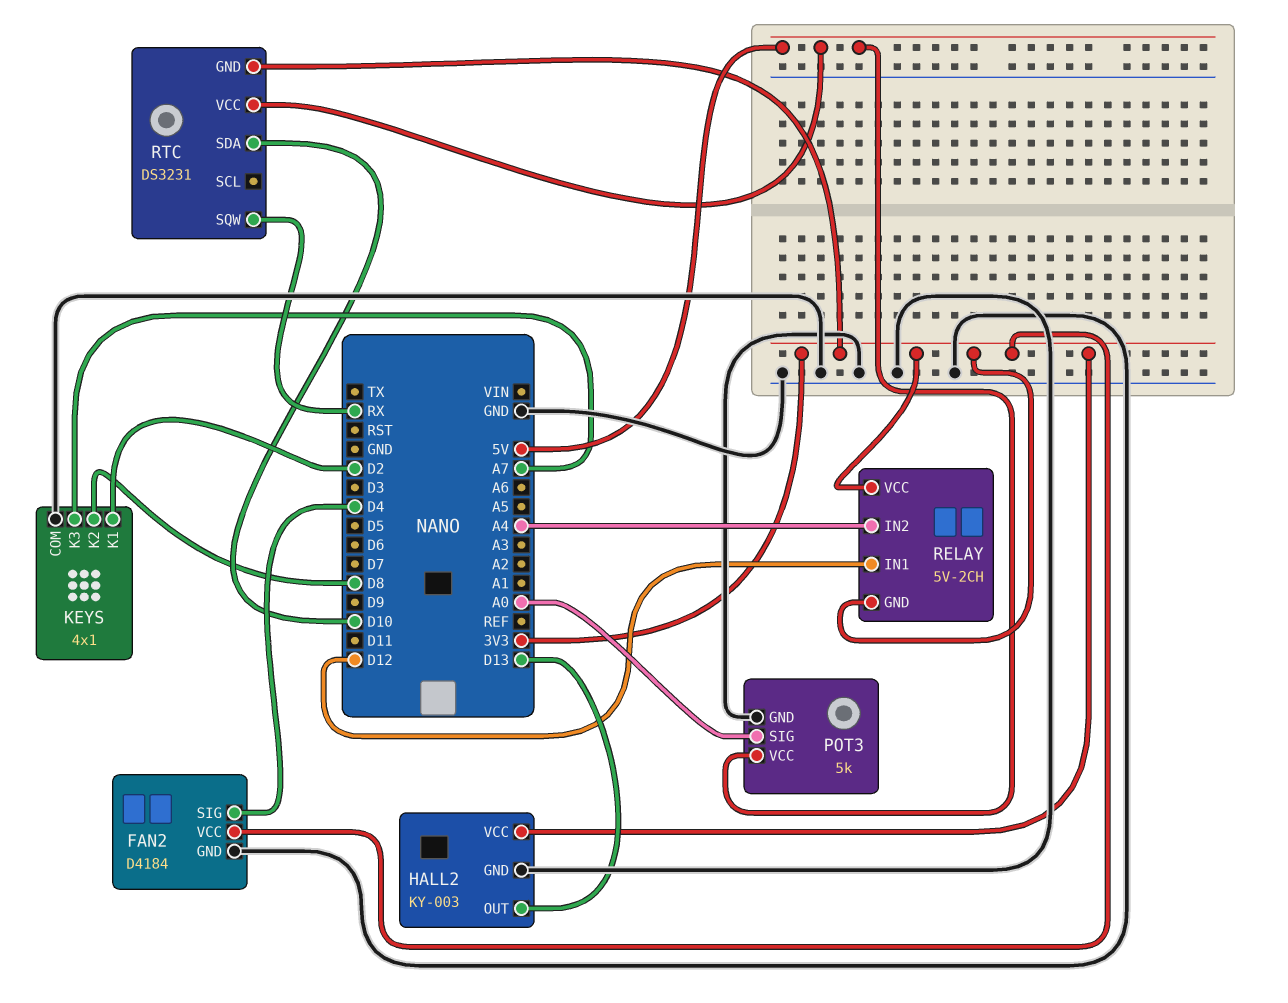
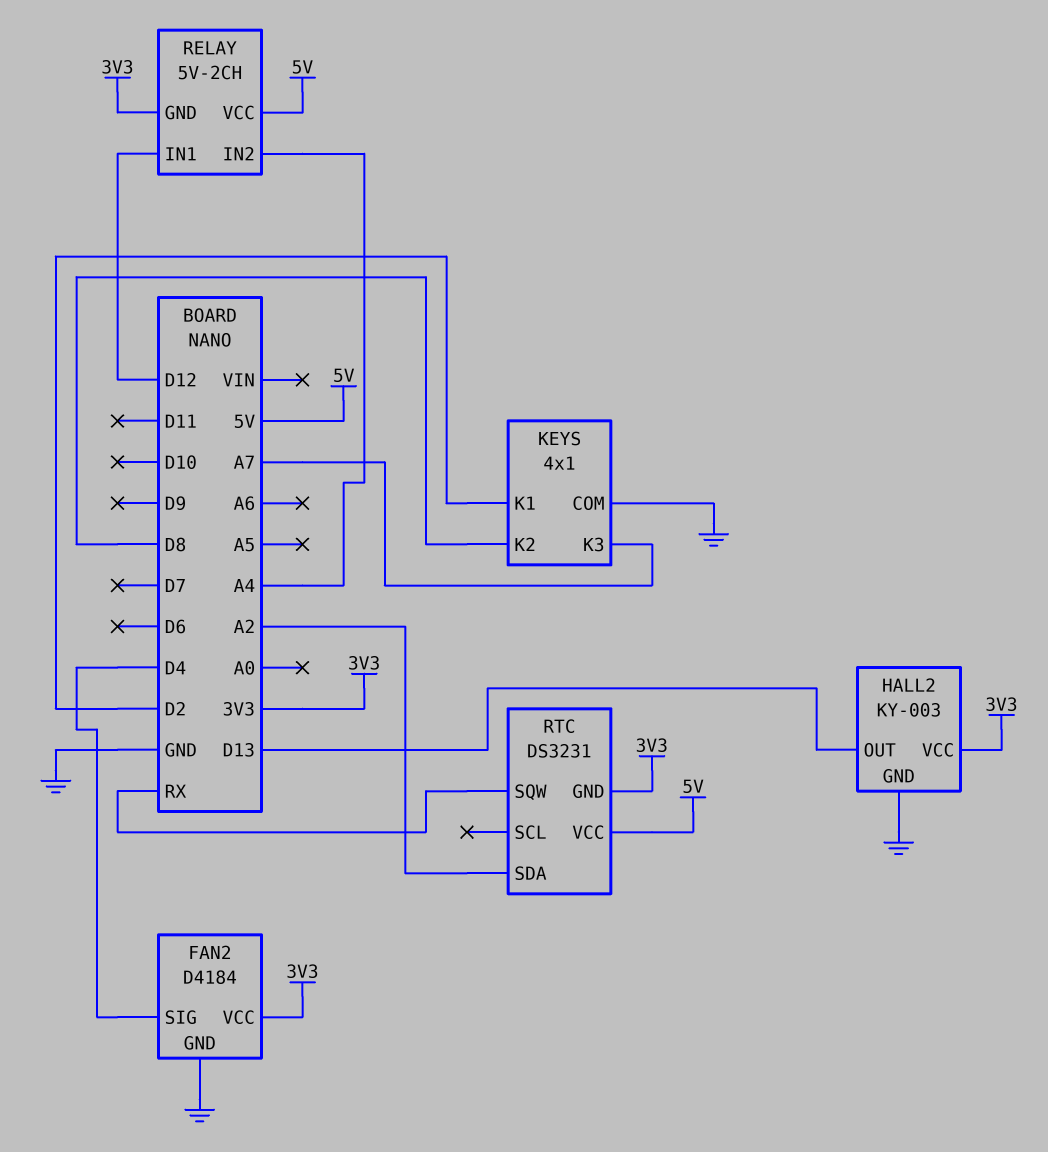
POT3: 5k -> none
POT3 pin GND: GND -> none
POT3 pin SIG: A0 -> none
POT3 pin VCC: 5V -> none
RELAY pin VCC: 3V3 -> 5V
RTC pin SDA: D10 -> A2

